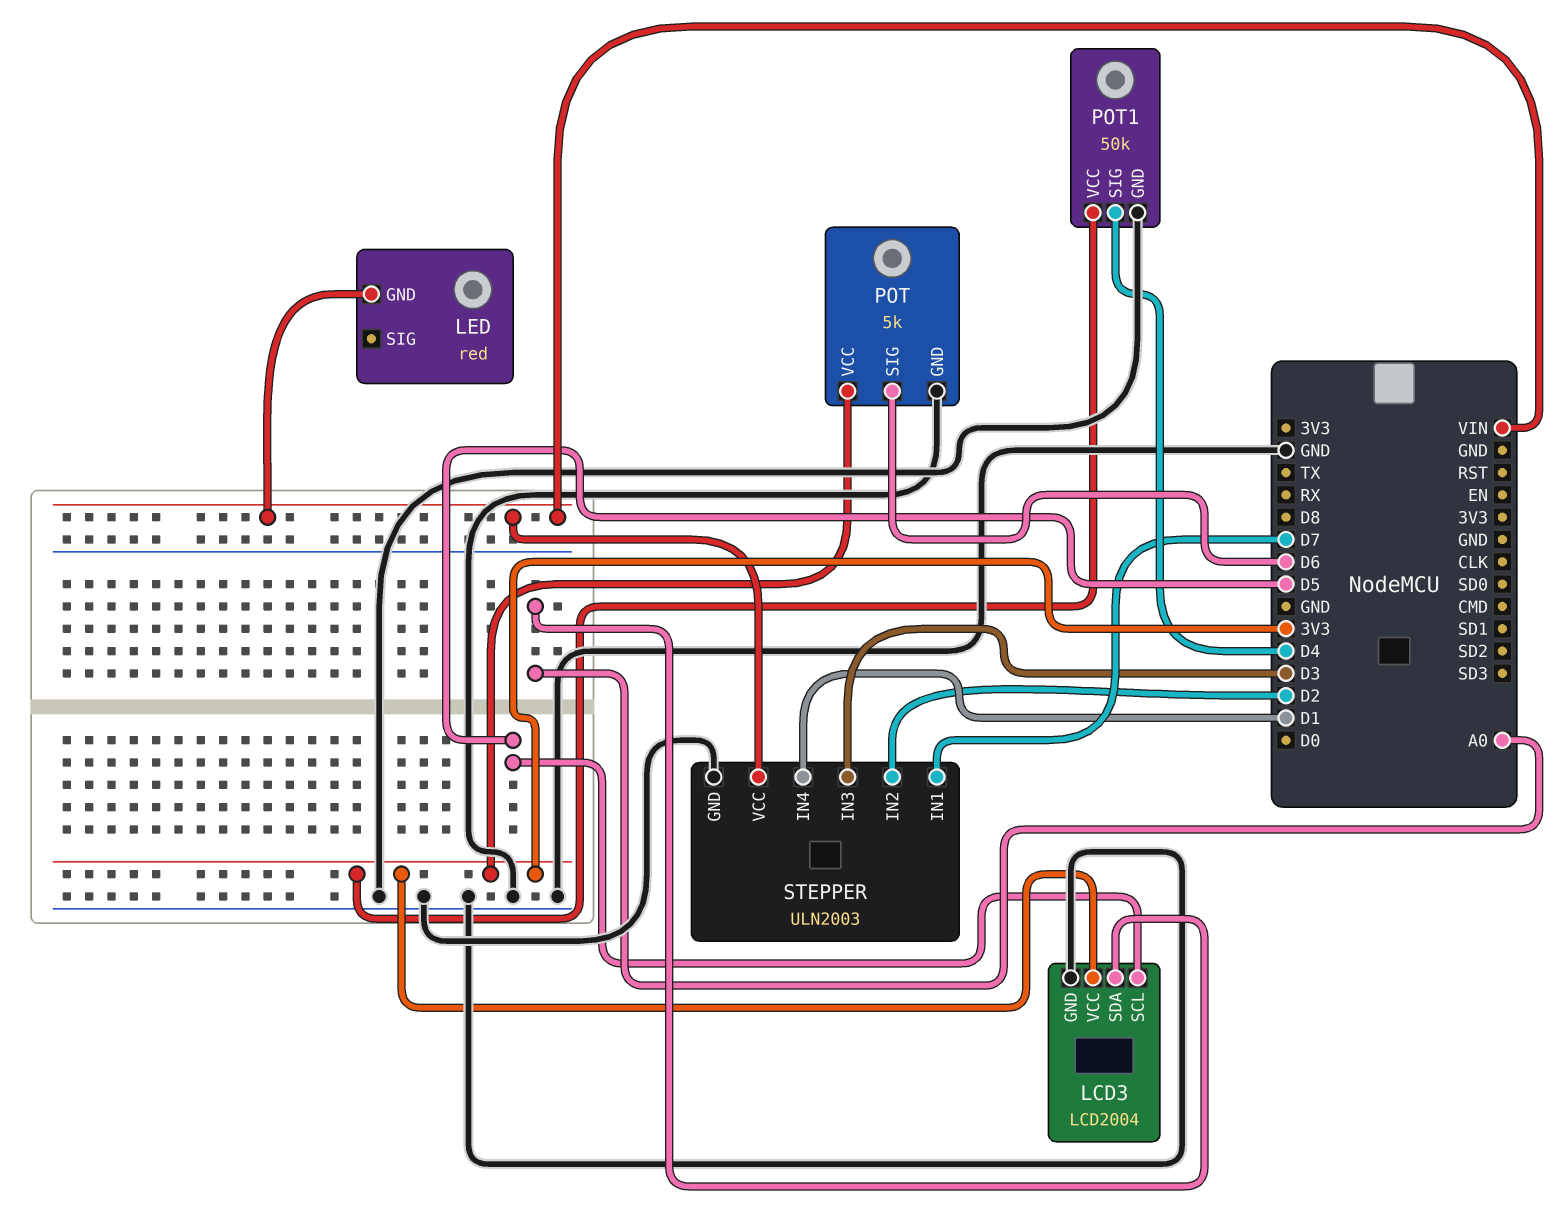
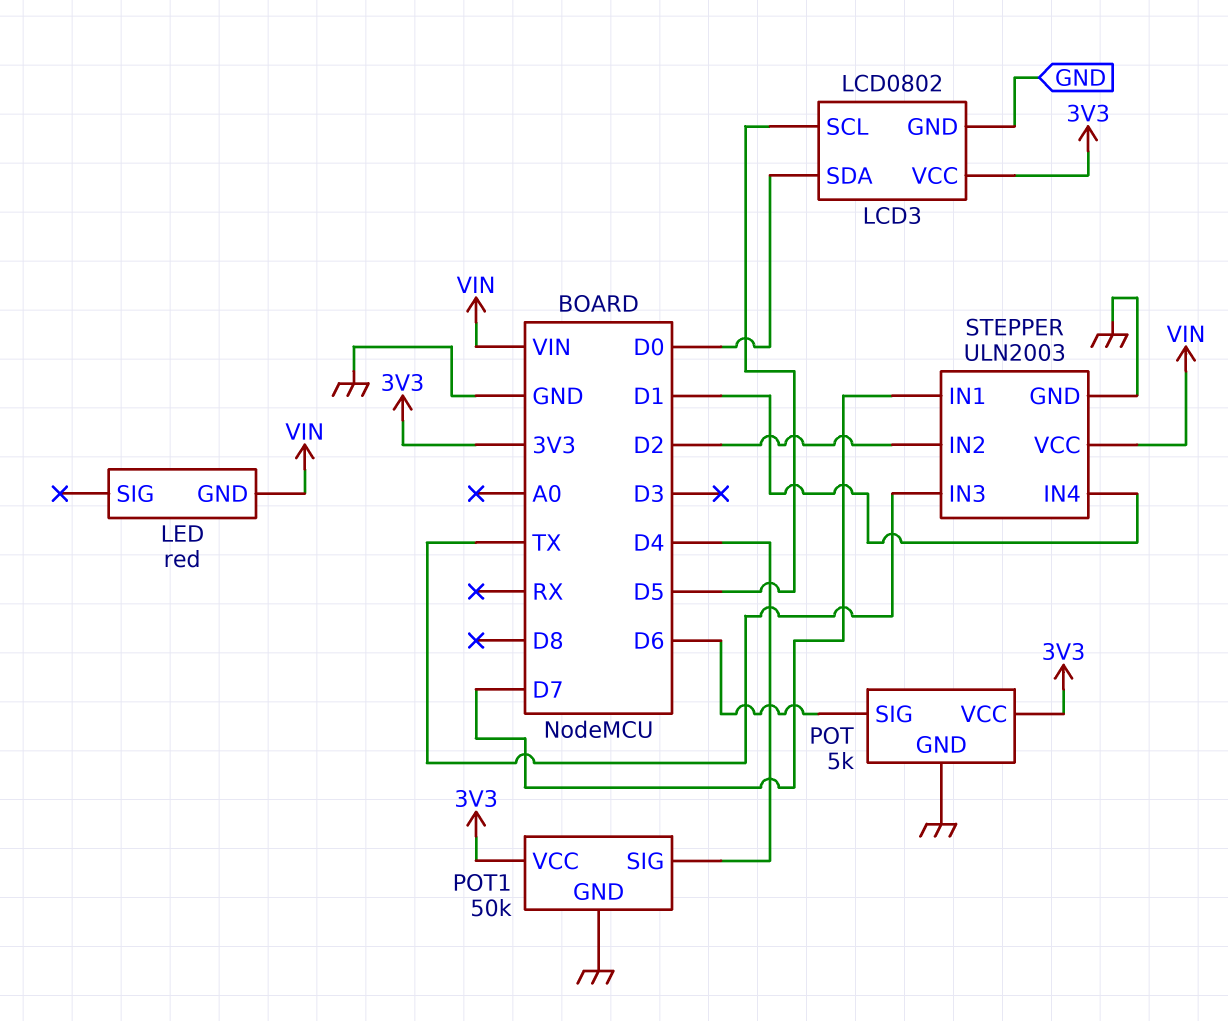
LCD3: LCD2004 -> LCD0802
LCD3 pin SDA: A0 -> D0
STEPPER pin IN3: D3 -> TX

